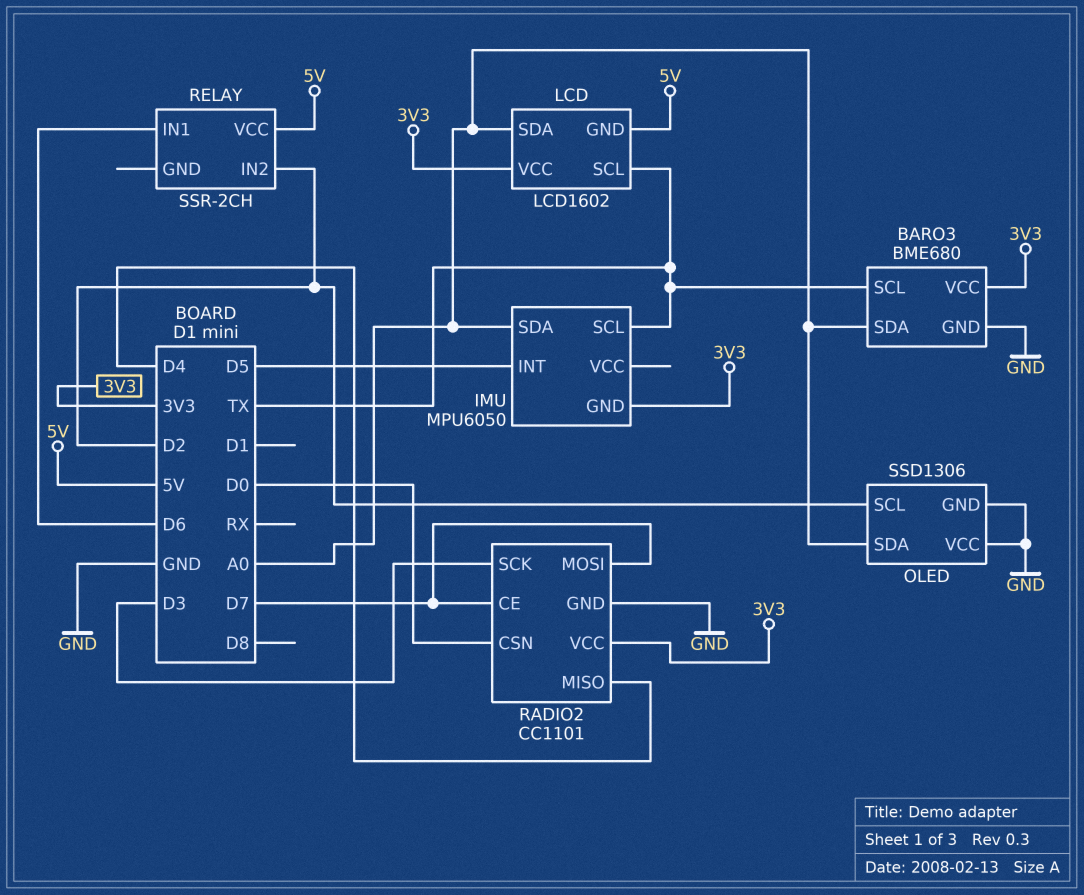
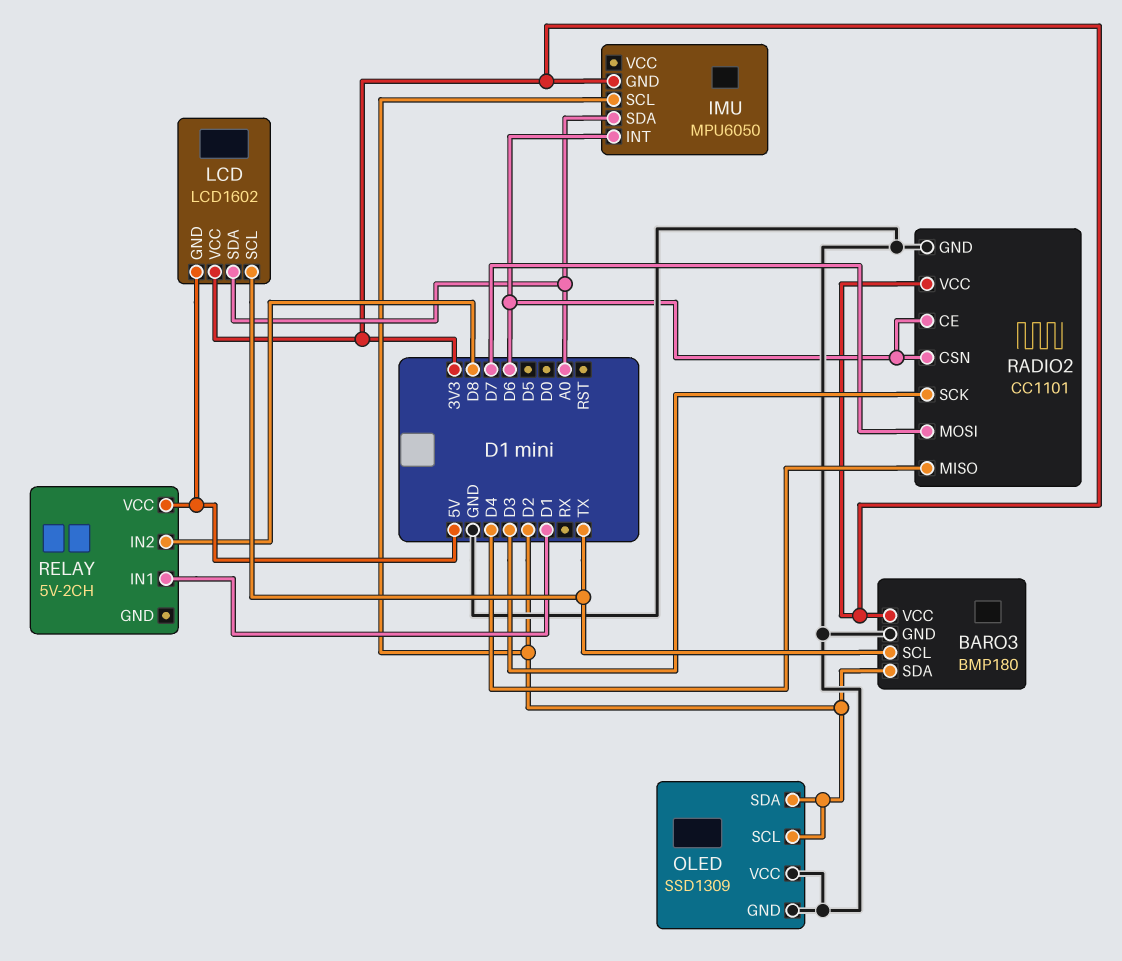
BARO3: BME680 -> BMP180
BARO3 pin SDA: A0 -> D2
IMU pin INT: D5 -> D6
IMU pin SCL: TX -> D2
OLED: SSD1306 -> SSD1309
OLED pin SDA: A0 -> D2
RADIO2 pin CE: D7 -> D6
RADIO2 pin CSN: D0 -> D6
RELAY: SSR-2CH -> 5V-2CH
RELAY pin IN1: D6 -> D1
RELAY pin IN2: D2 -> D8

